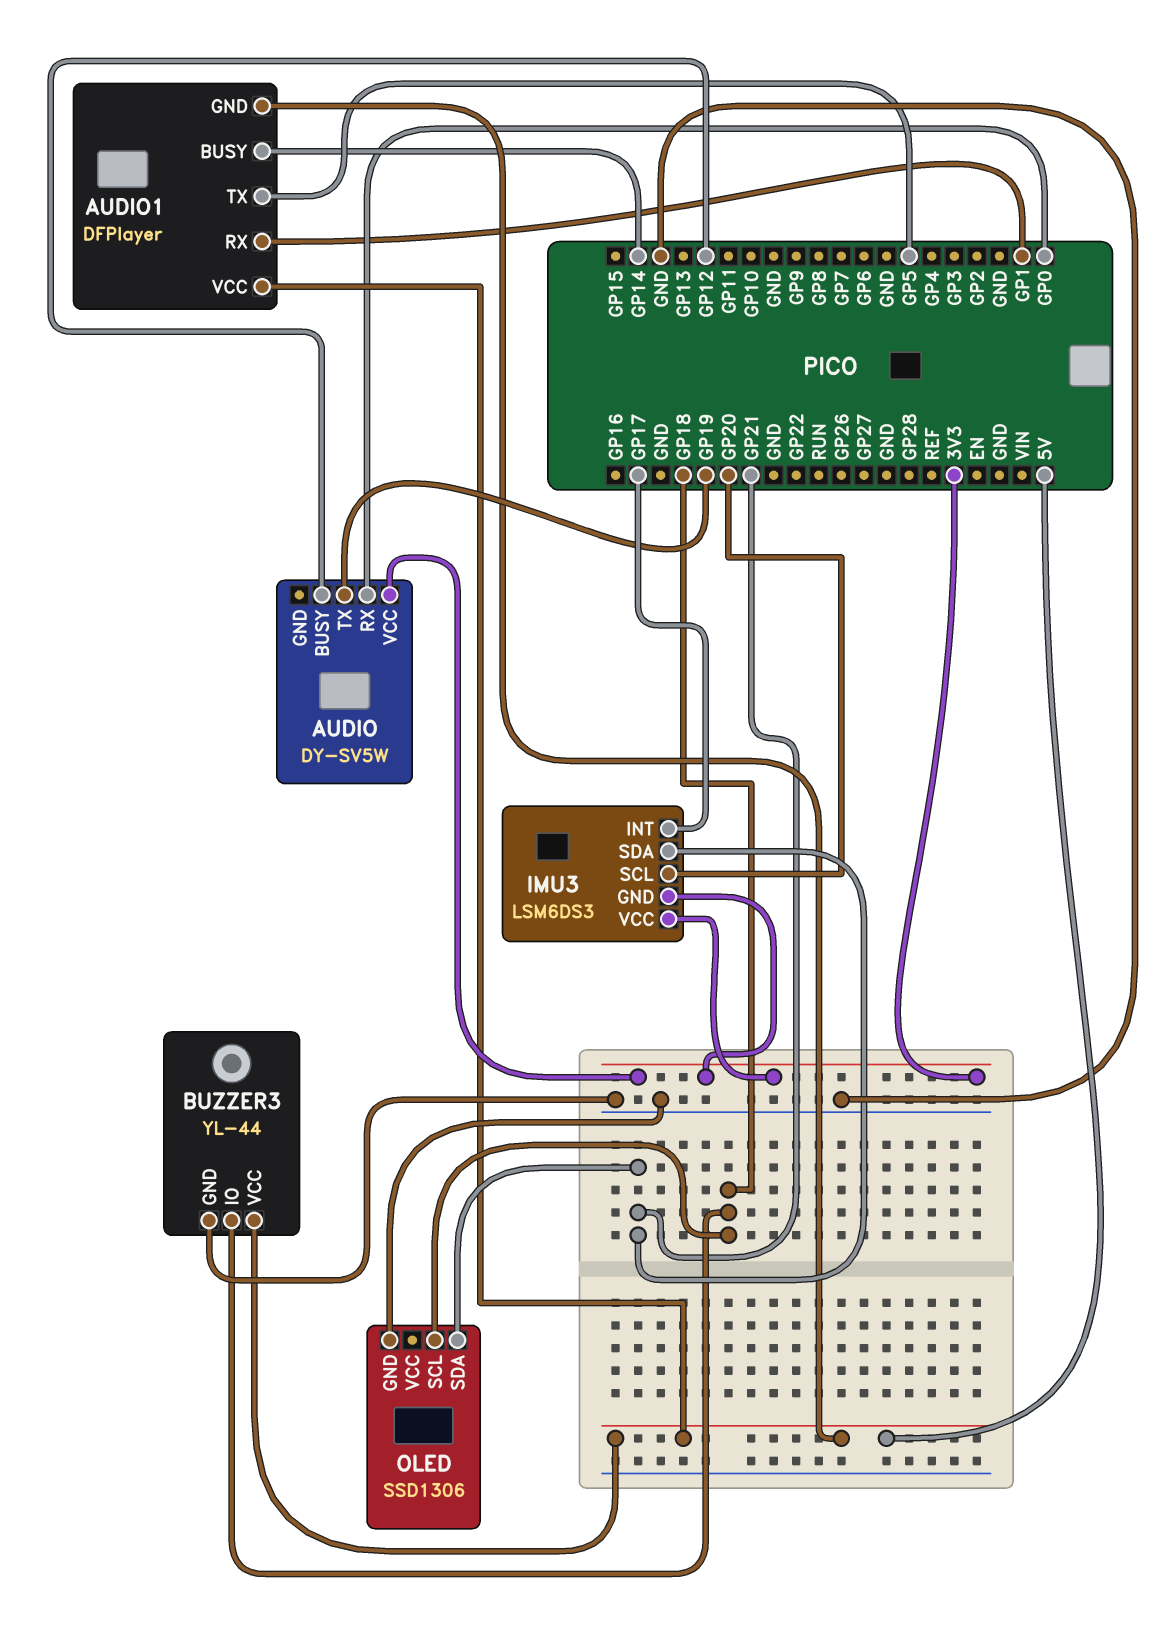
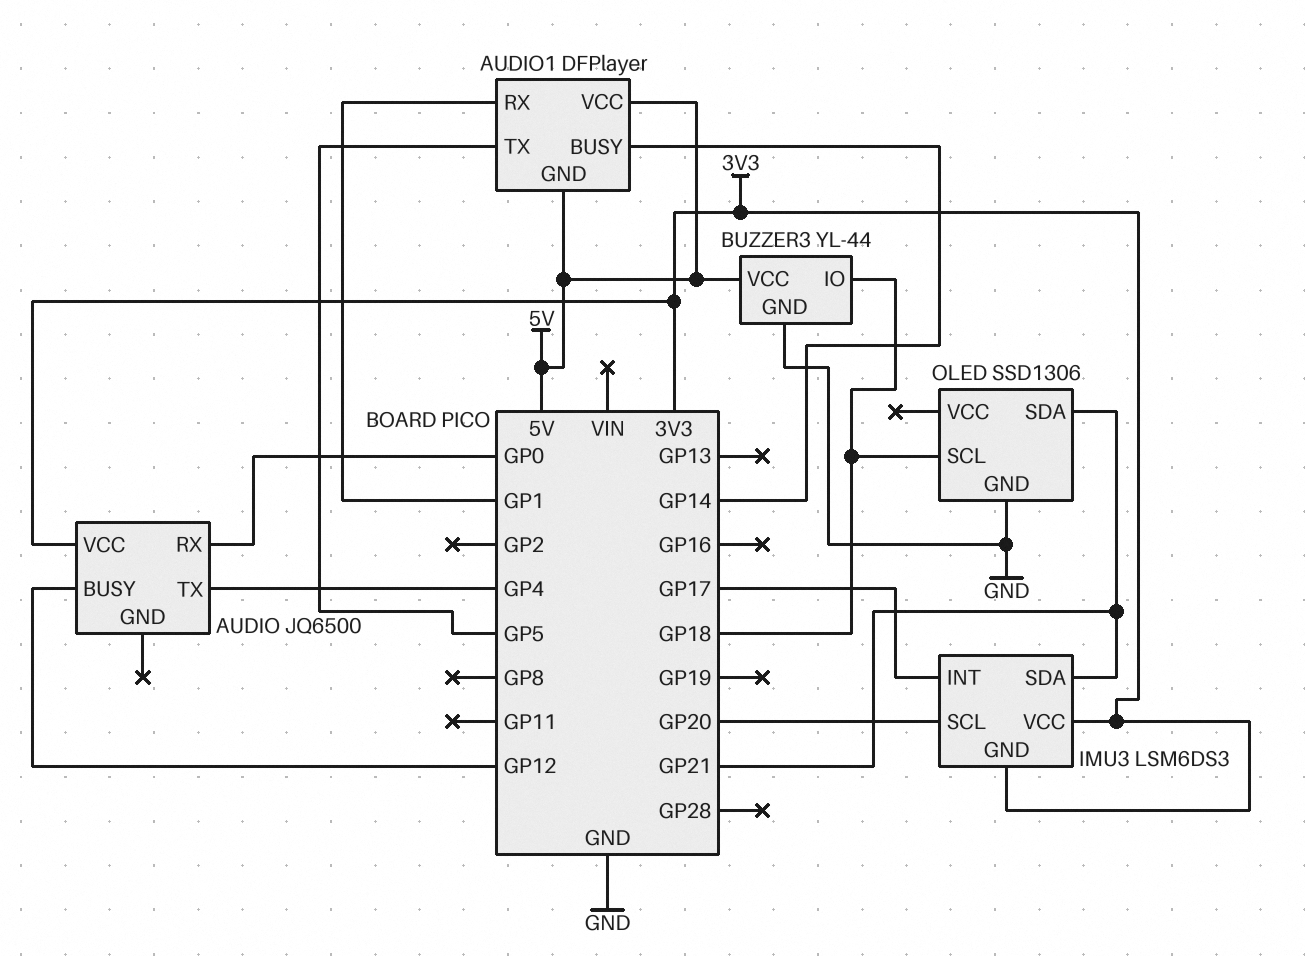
AUDIO: DY-SV5W -> JQ6500
AUDIO pin TX: GP19 -> GP4

